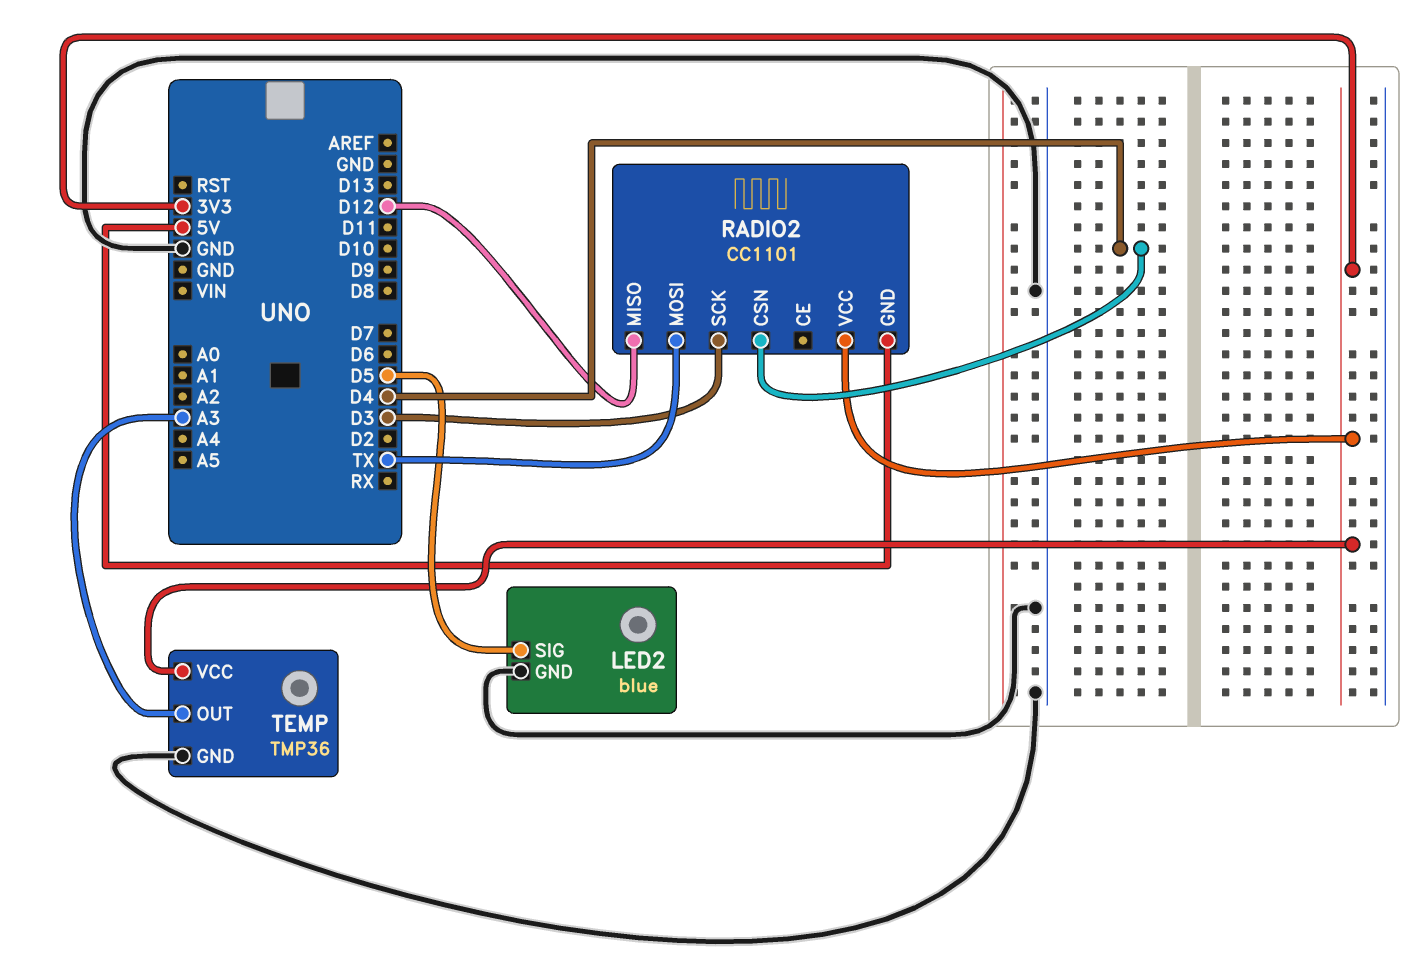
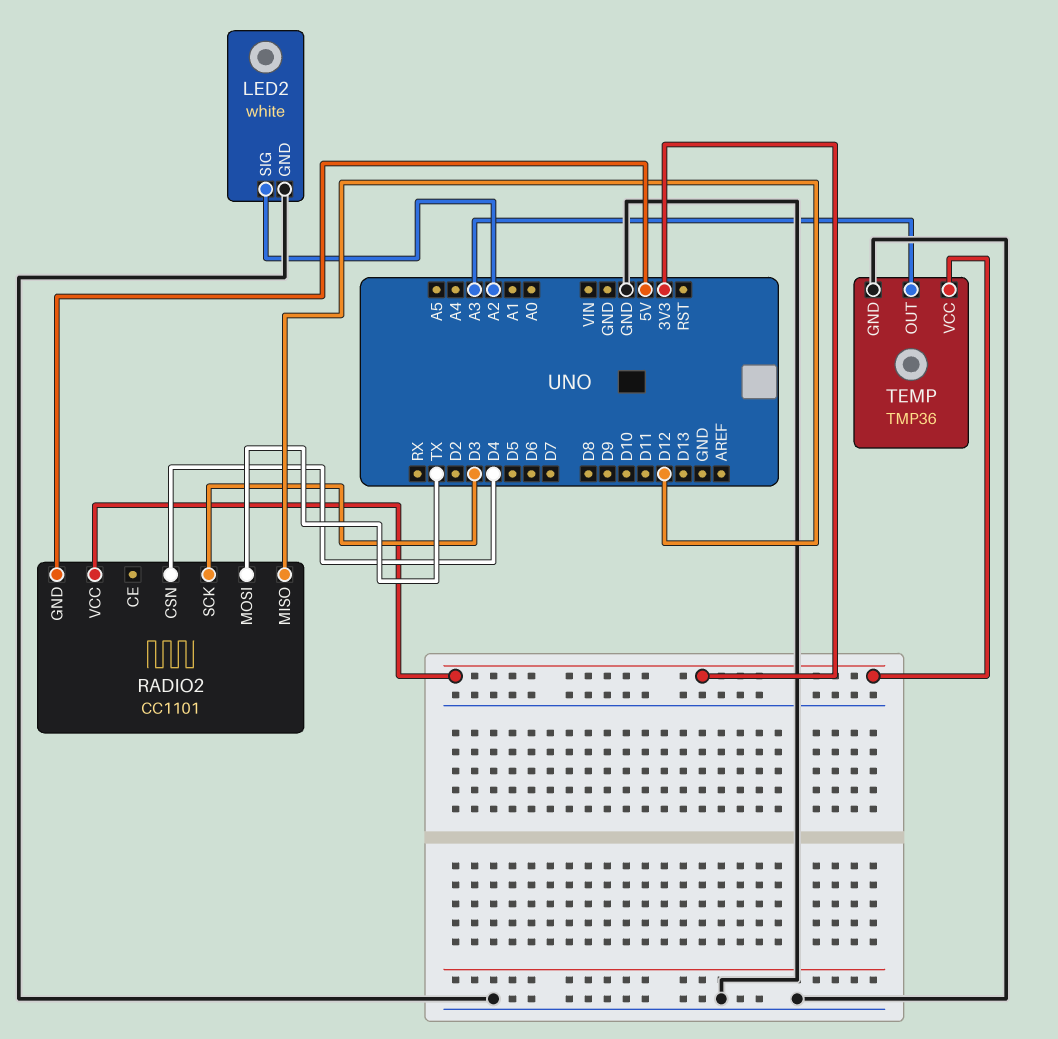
LED2: blue -> white
LED2 pin SIG: D5 -> A2

